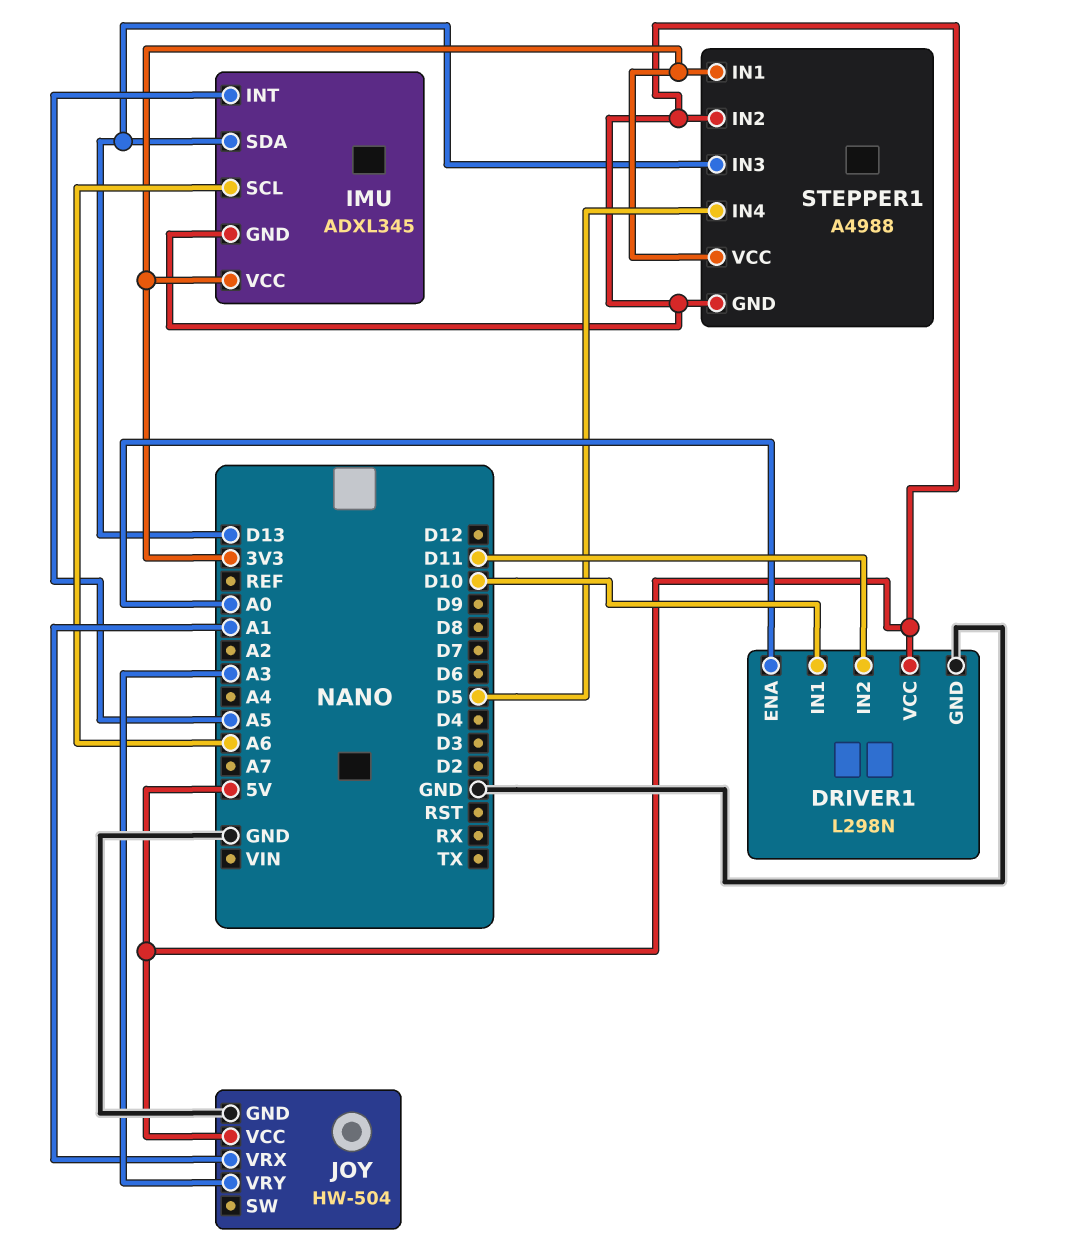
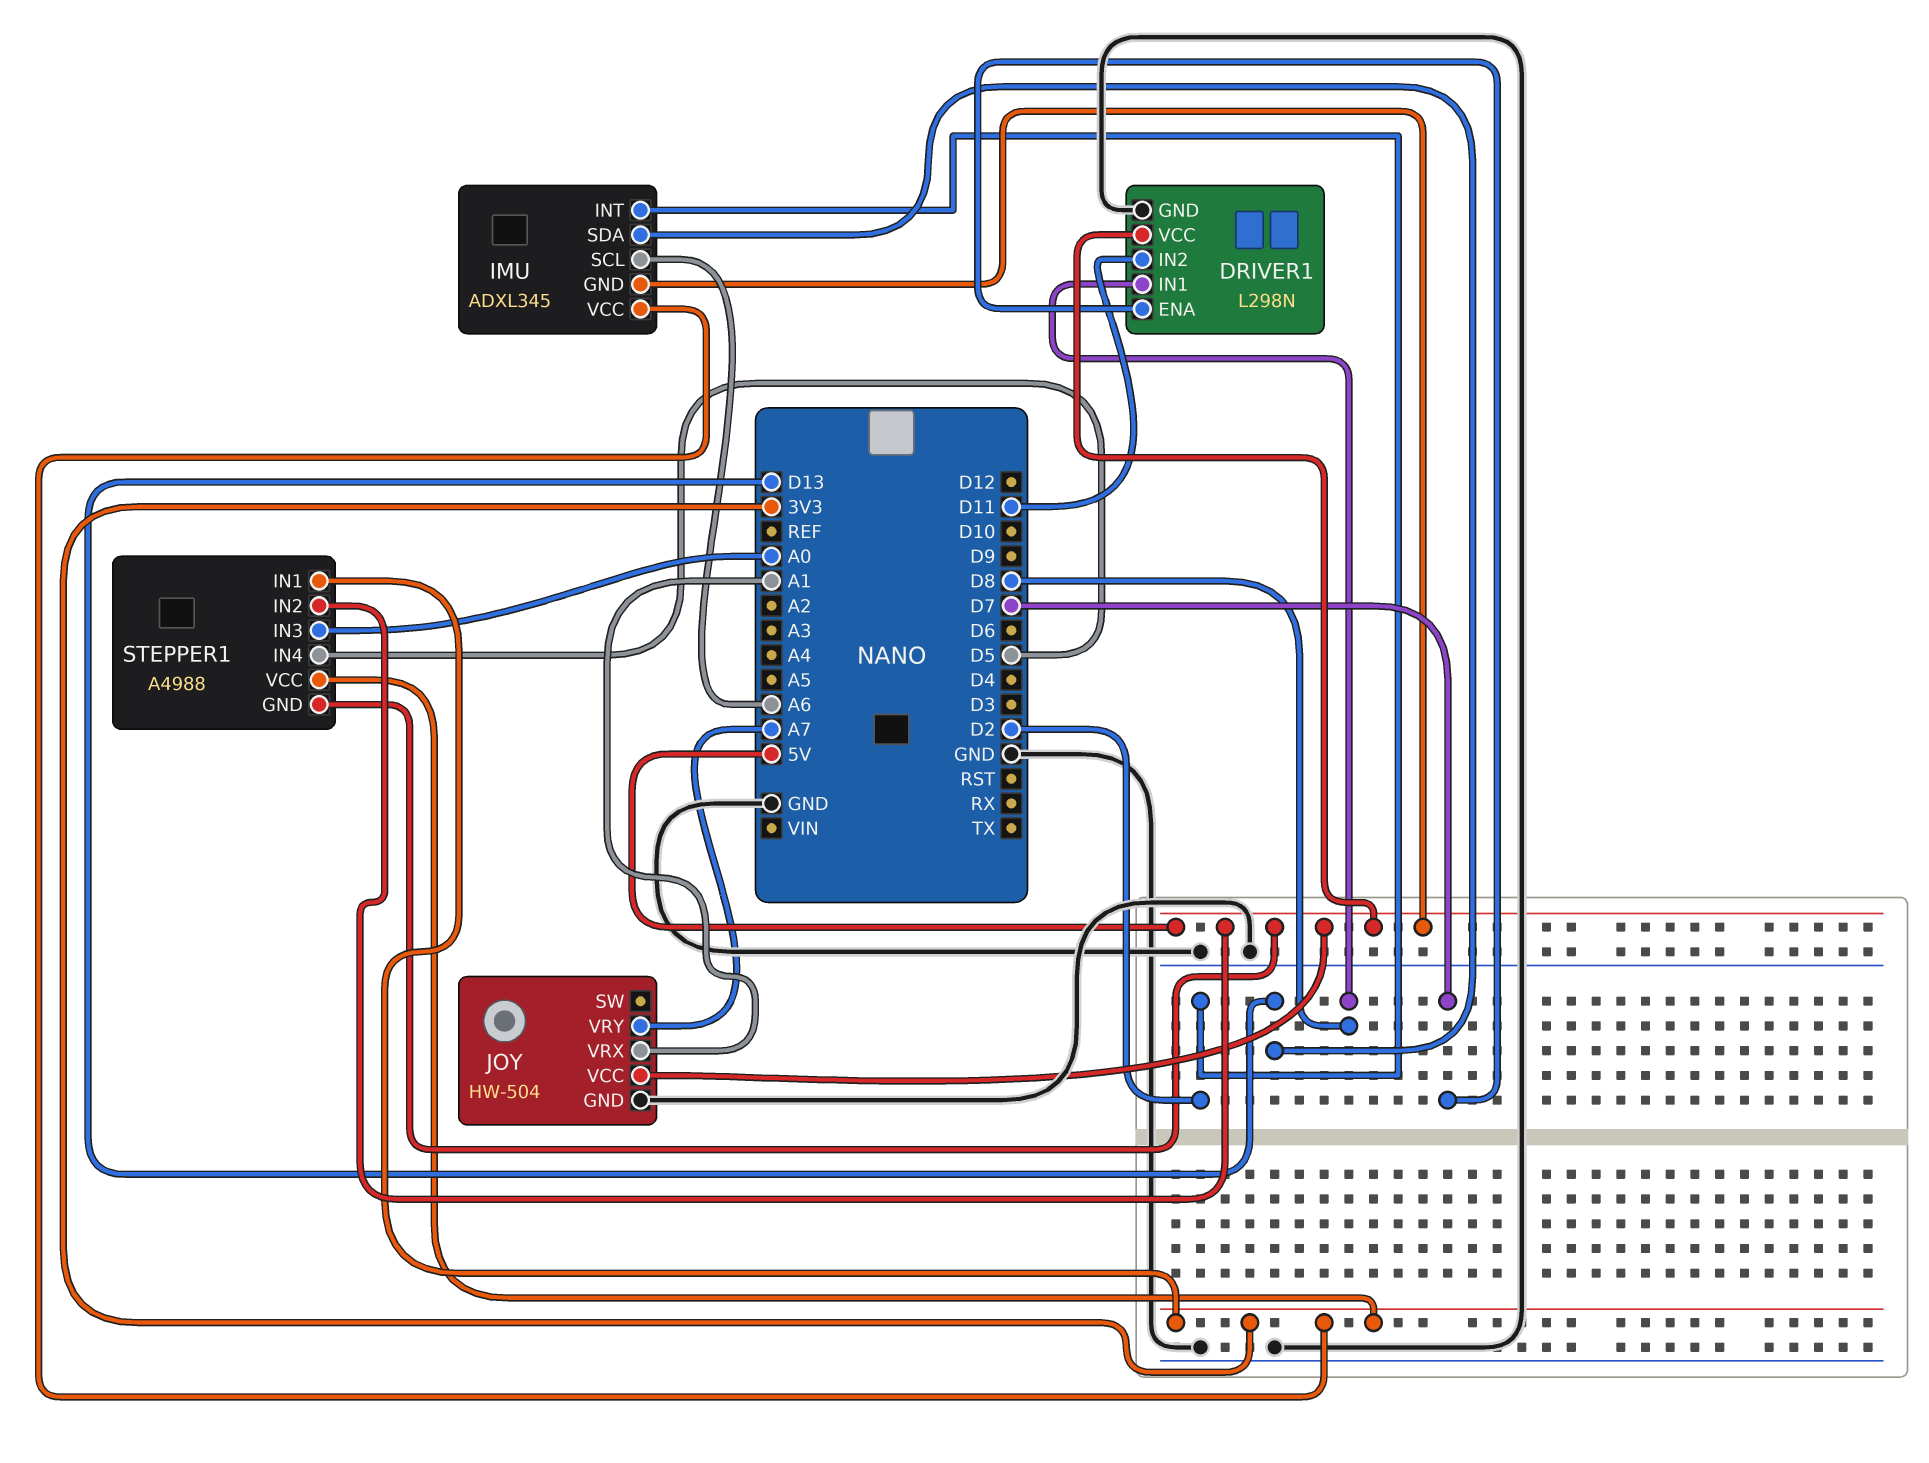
DRIVER1 pin ENA: A0 -> D7
DRIVER1 pin IN1: D10 -> D8
IMU pin INT: A5 -> D2
JOY pin VRY: A3 -> A7
STEPPER1 pin IN3: D13 -> A0

